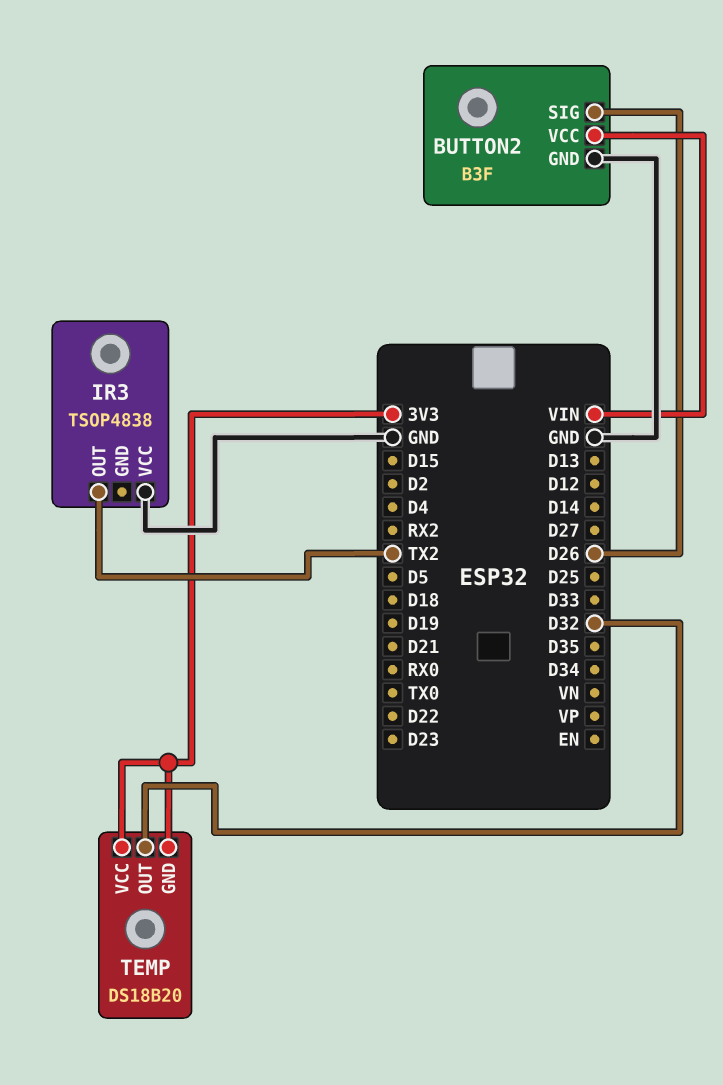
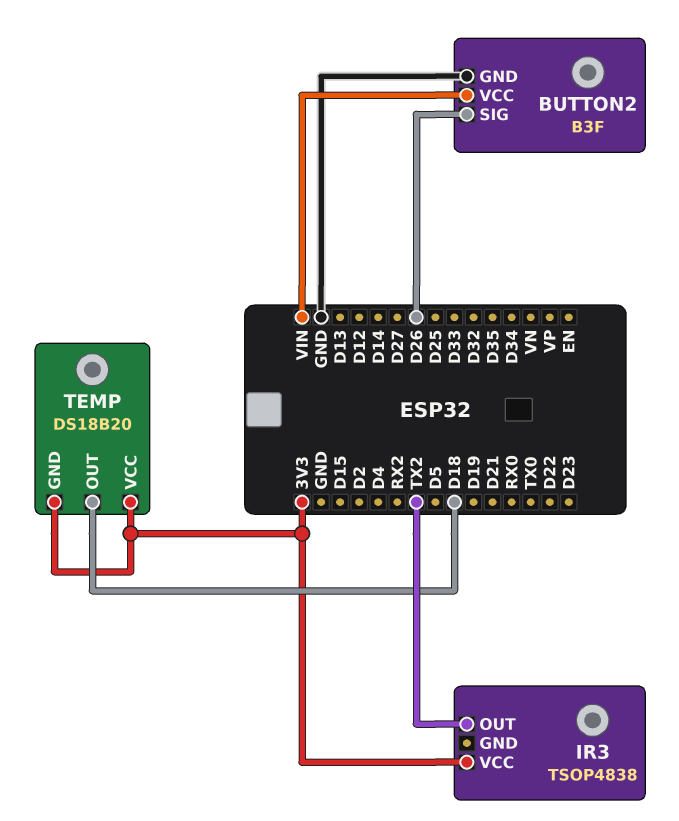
IR3 pin VCC: GND -> 3V3
TEMP pin OUT: D32 -> D18

